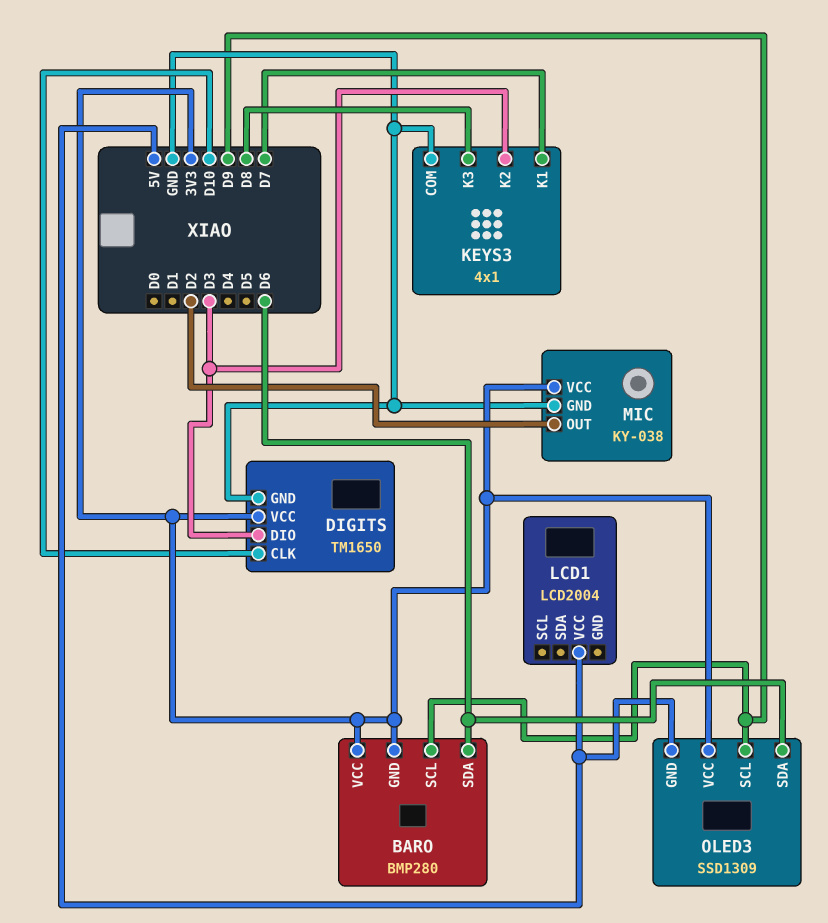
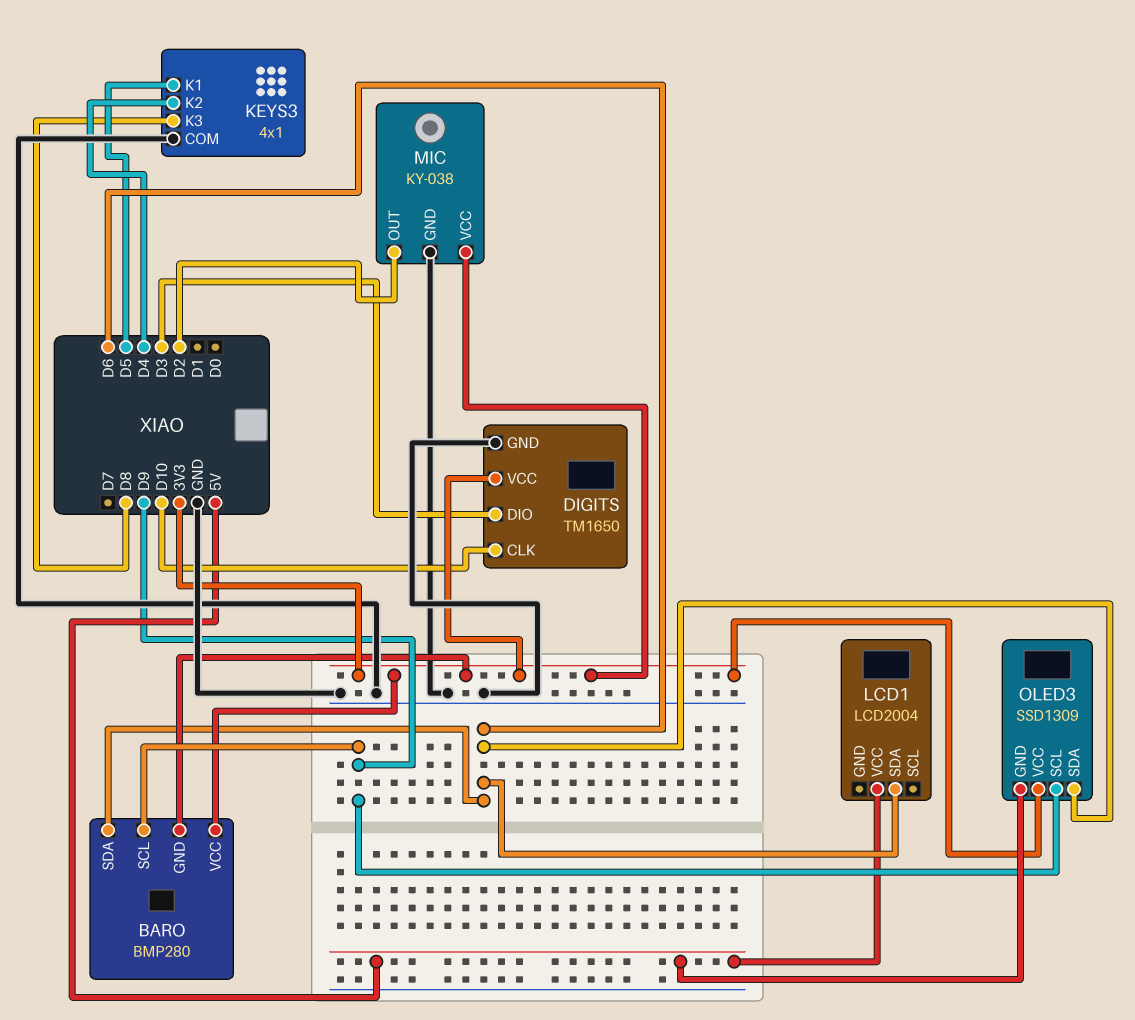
KEYS3 pin K1: D7 -> D5
KEYS3 pin K2: D3 -> D4
LCD1 pin SDA: none -> D6

